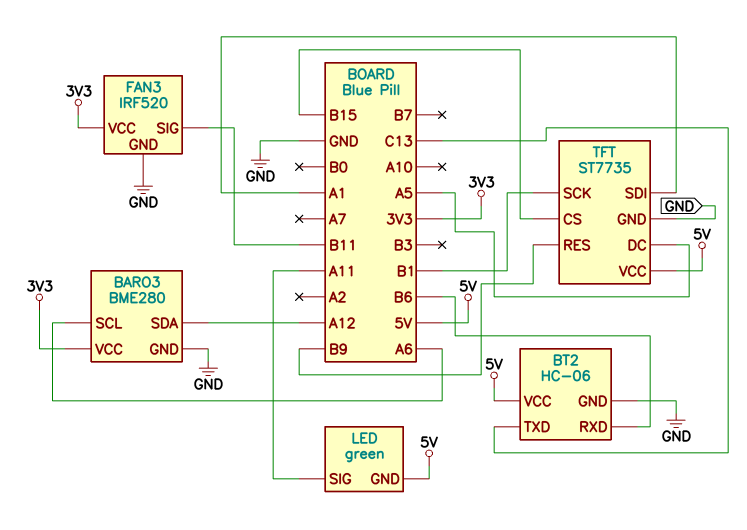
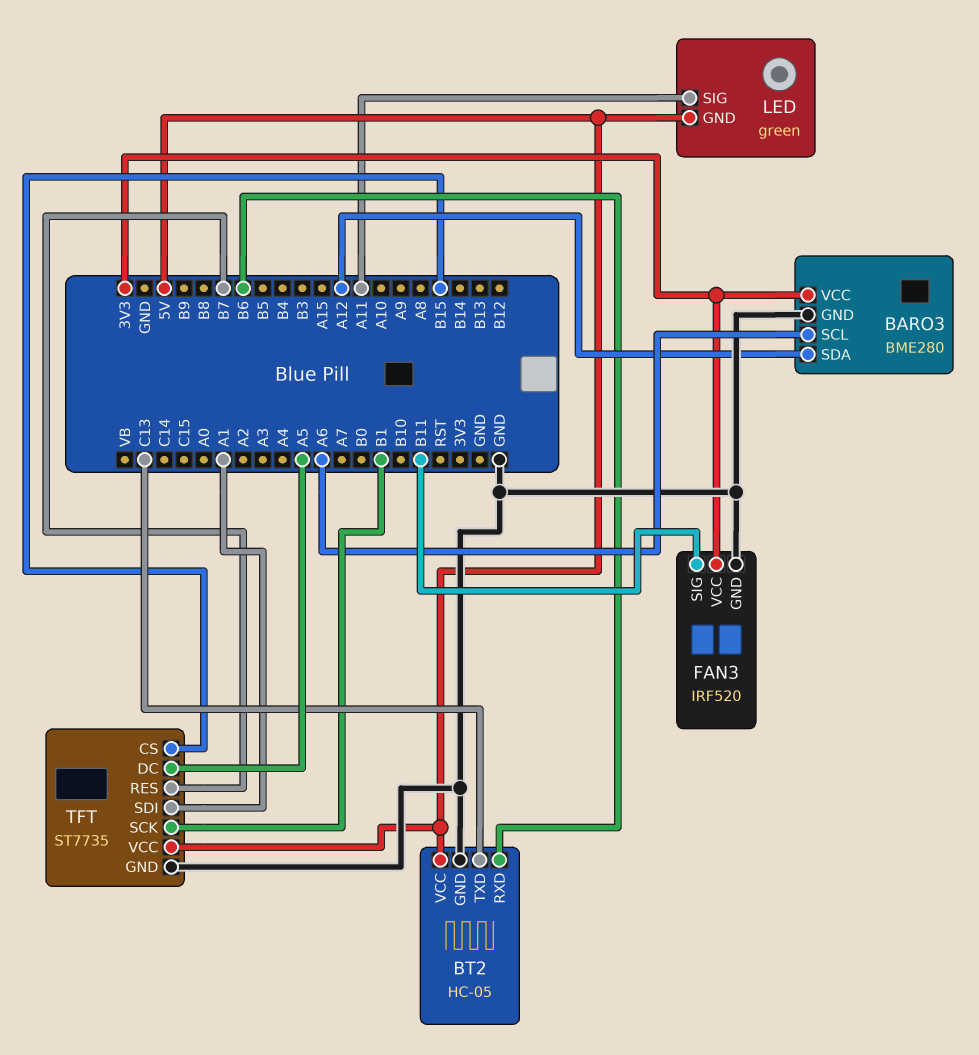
BT2: HC-06 -> HC-05
TFT pin RES: B9 -> B7

